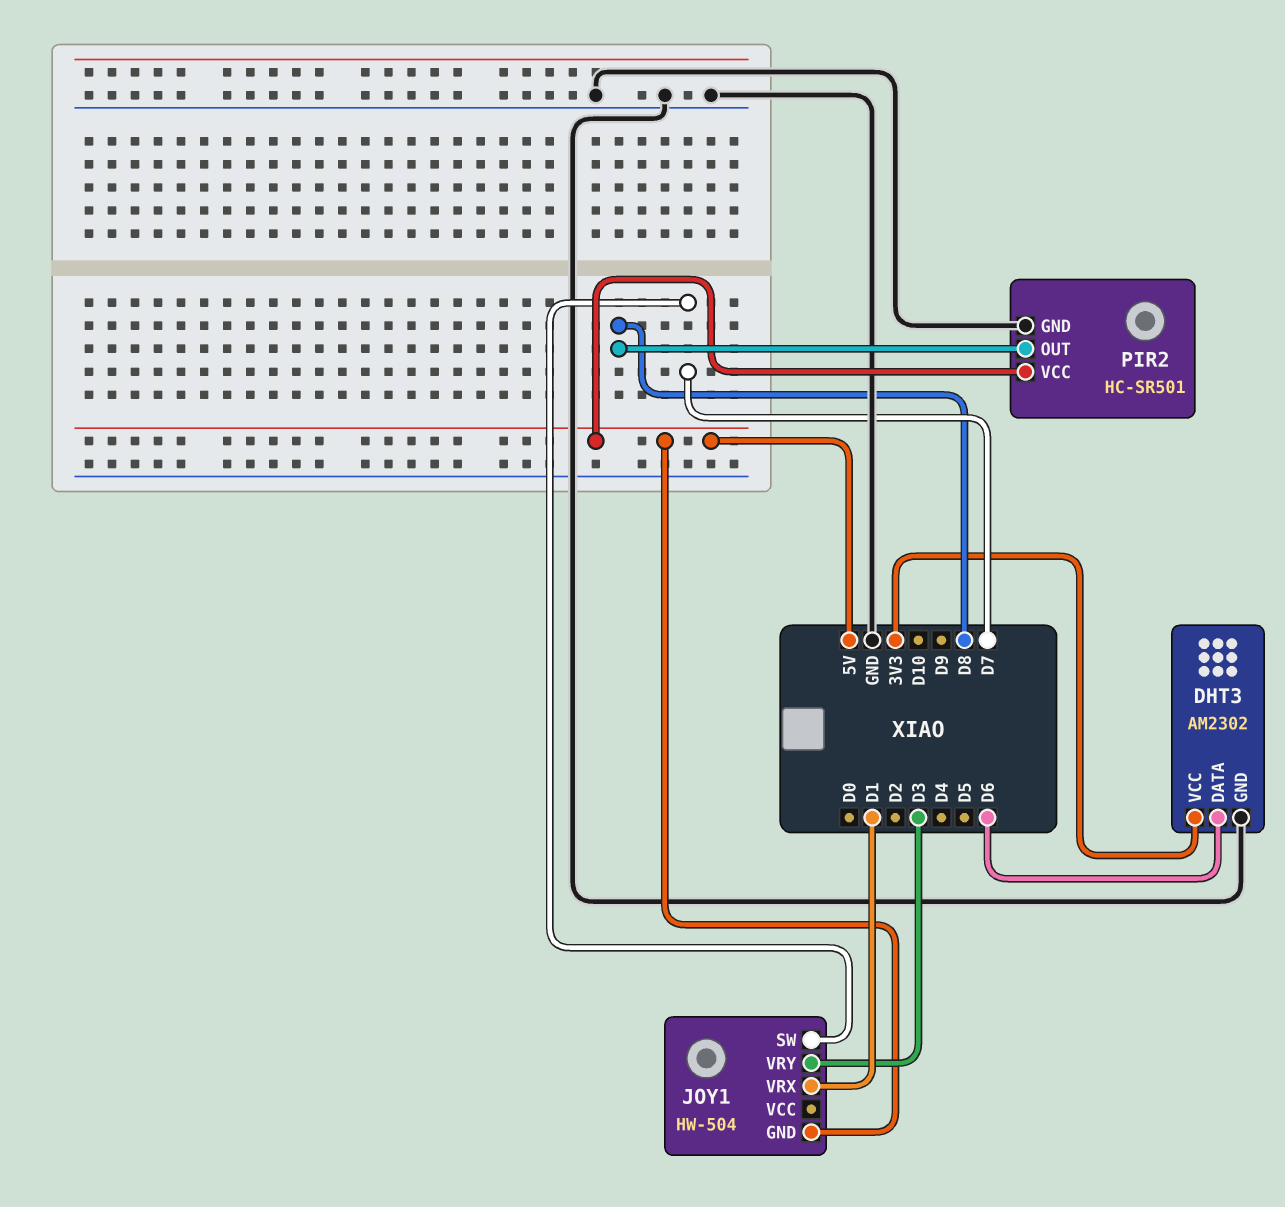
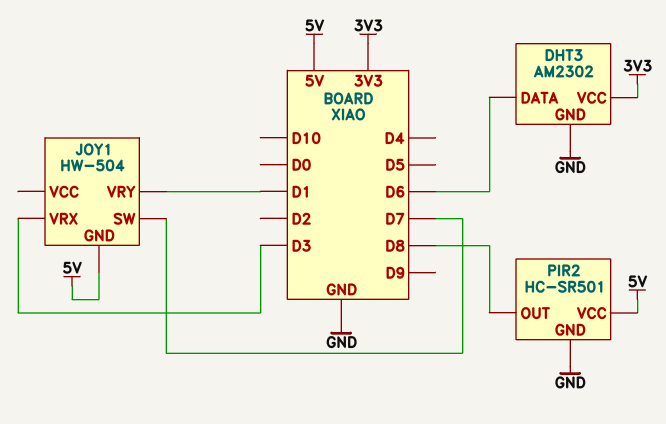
JOY1 pin VRX: D1 -> D3
JOY1 pin VRY: D3 -> D1

